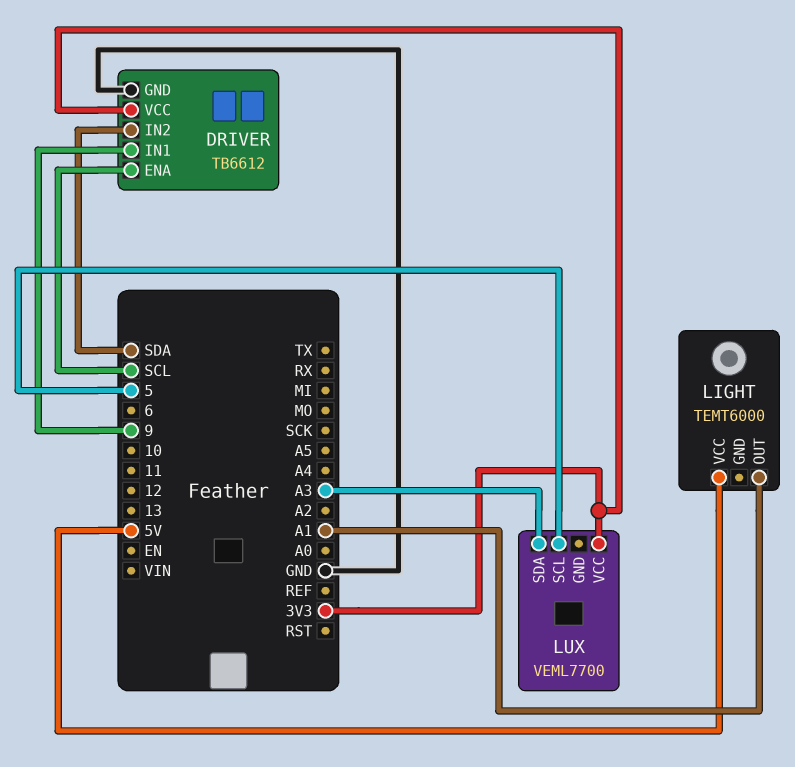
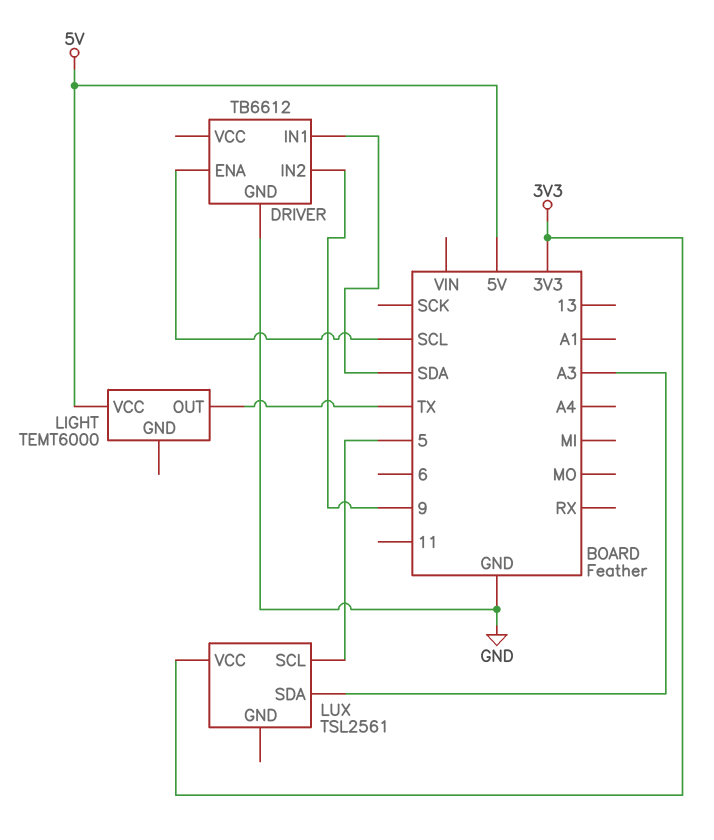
DRIVER pin IN1: 9 -> SDA
DRIVER pin IN2: SDA -> 9
DRIVER pin VCC: 3V3 -> none
LIGHT pin OUT: A1 -> TX
LUX: VEML7700 -> TSL2561

